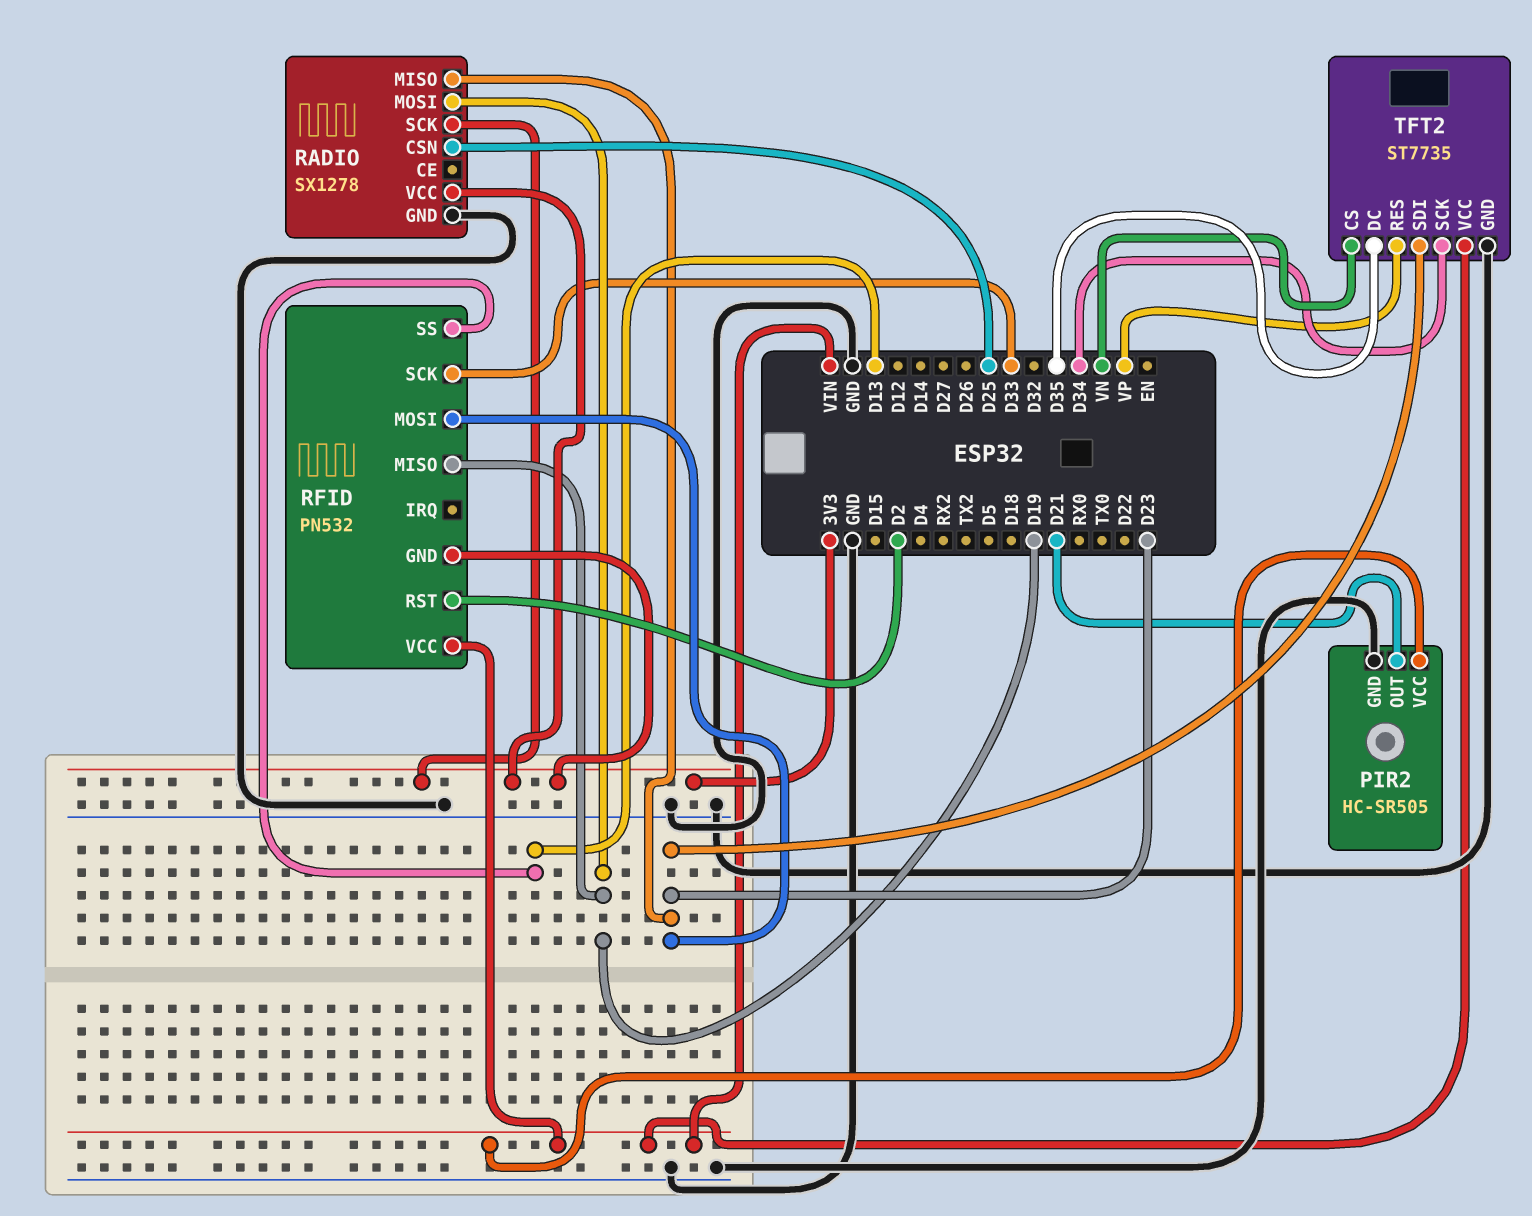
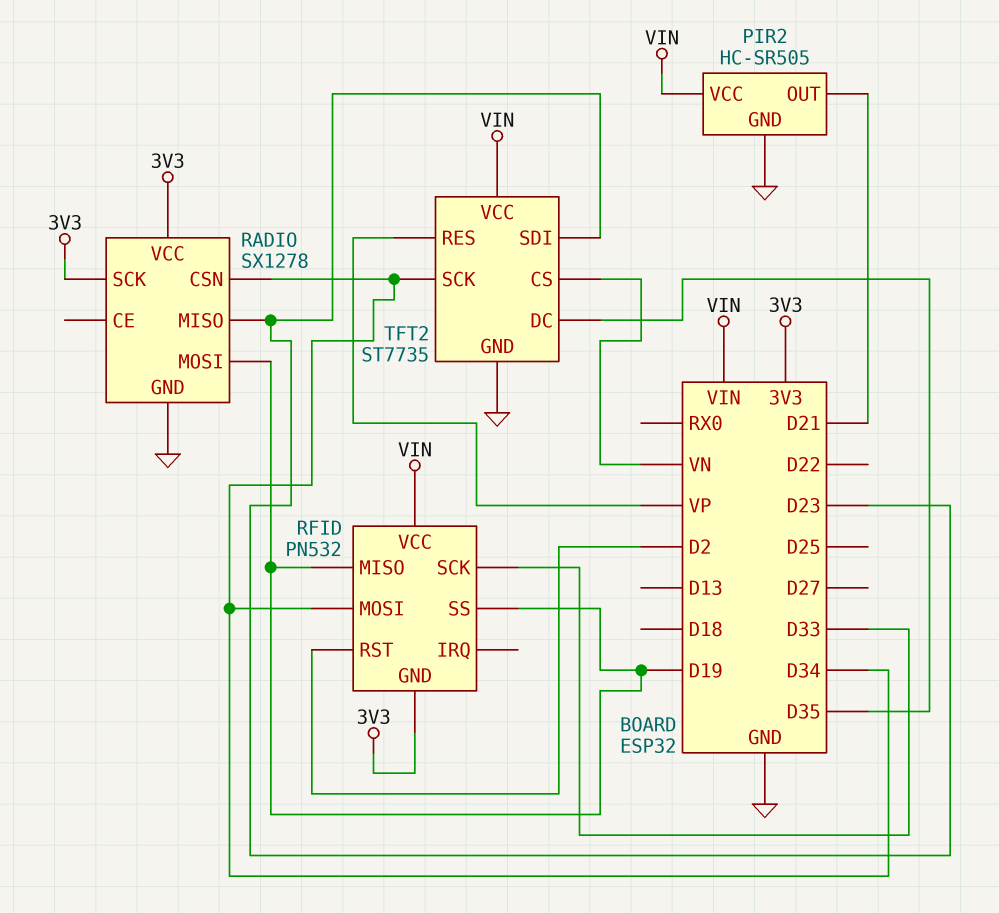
RADIO pin CSN: D25 -> D34
RFID pin MOSI: D23 -> D34
RFID pin SS: D13 -> D19

